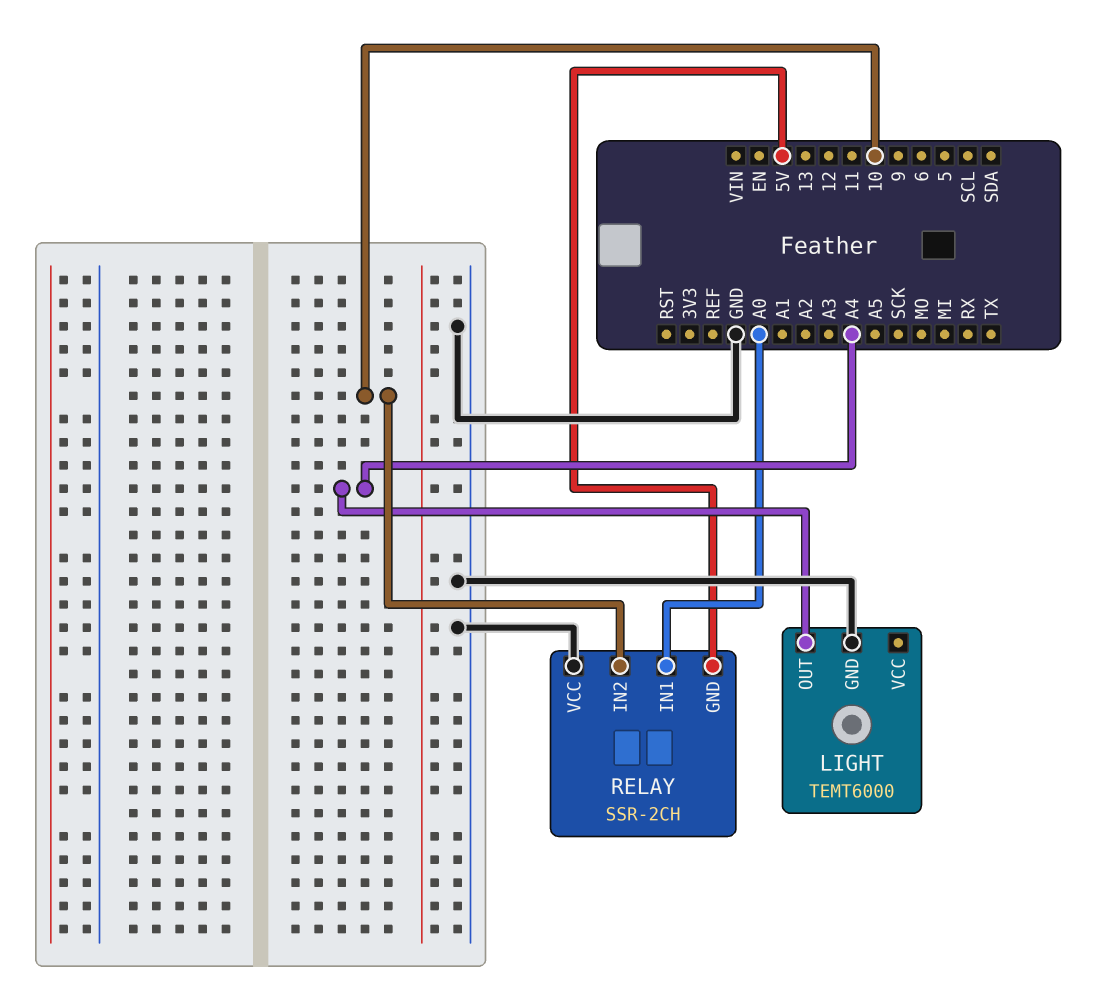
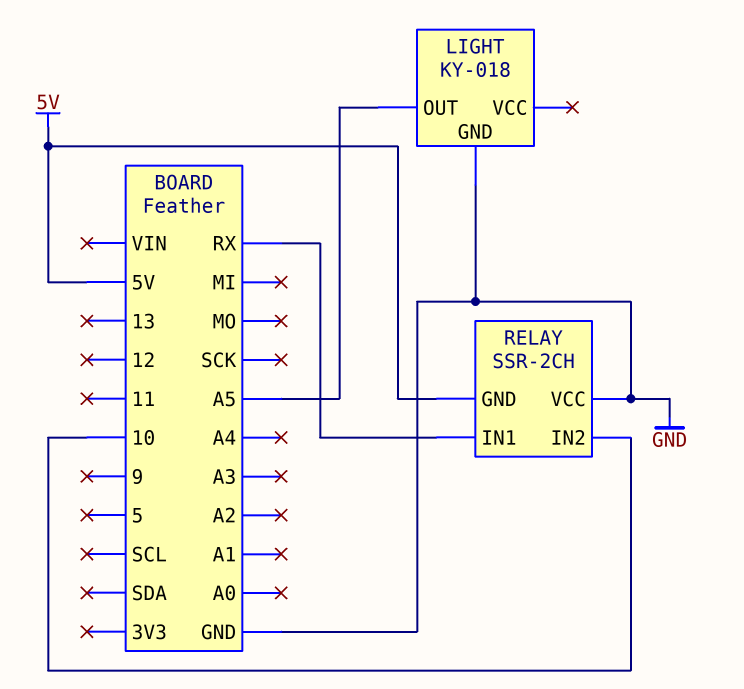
LIGHT: TEMT6000 -> KY-018
LIGHT pin OUT: A4 -> A5
RELAY pin IN1: A0 -> RX

